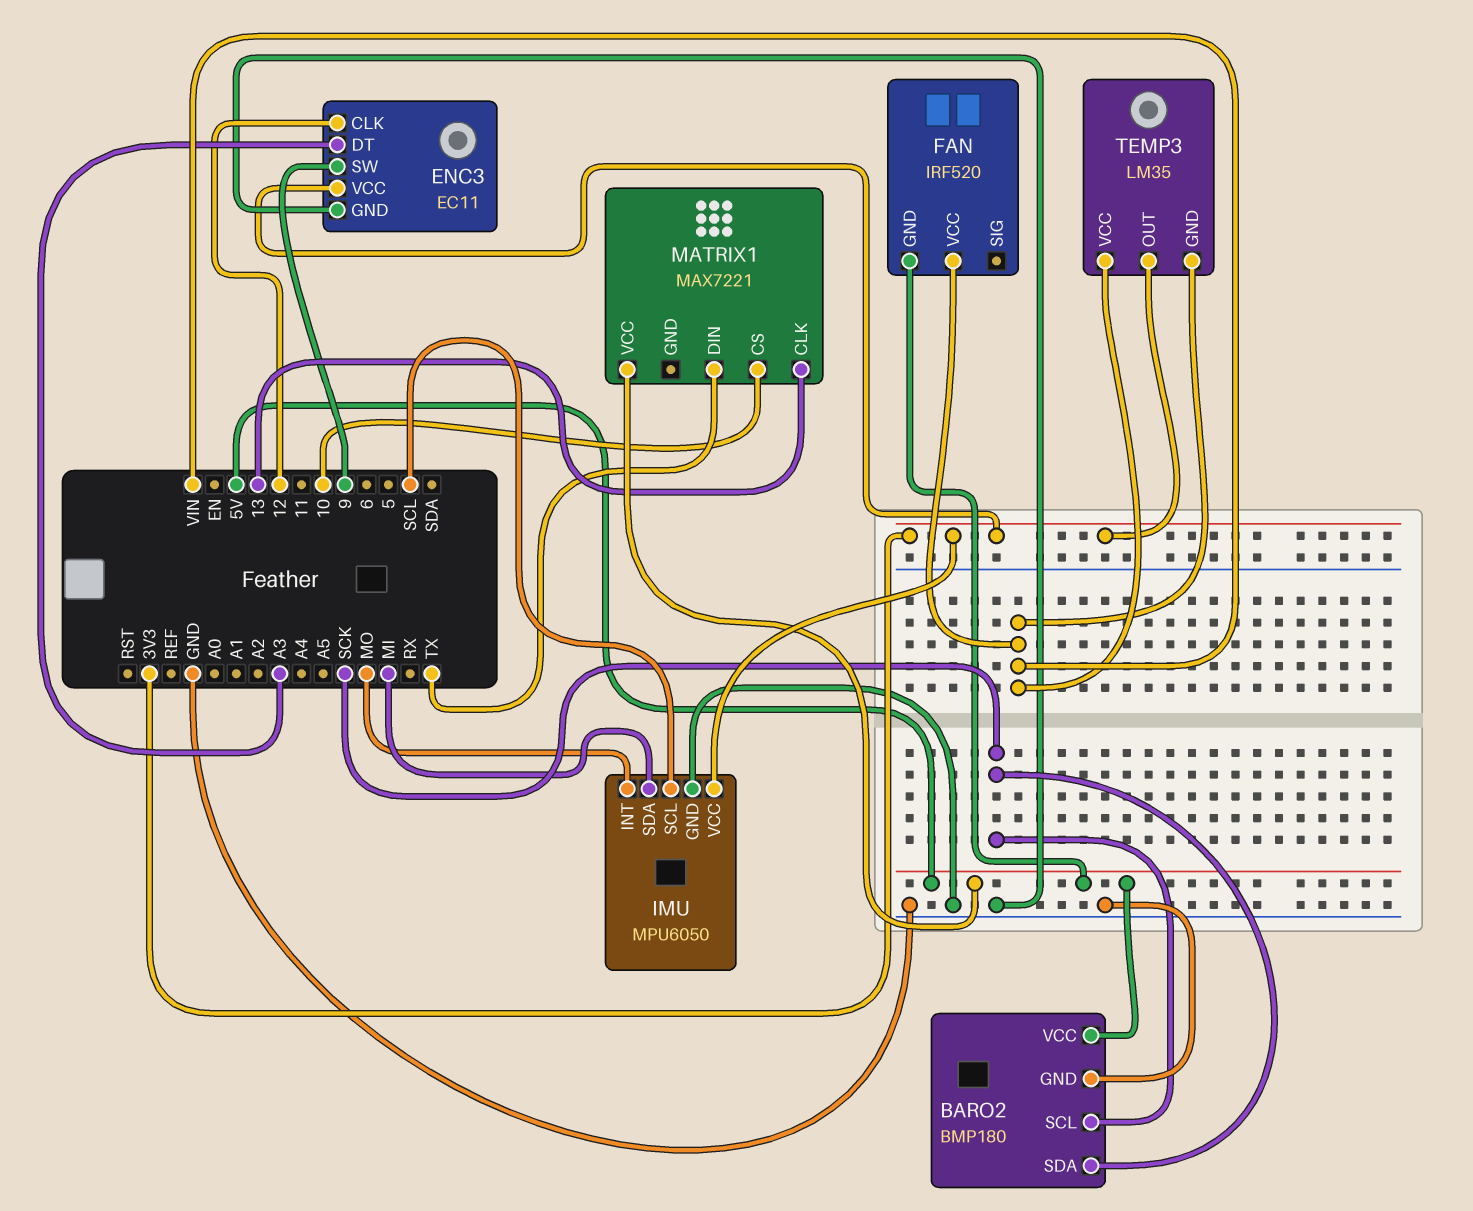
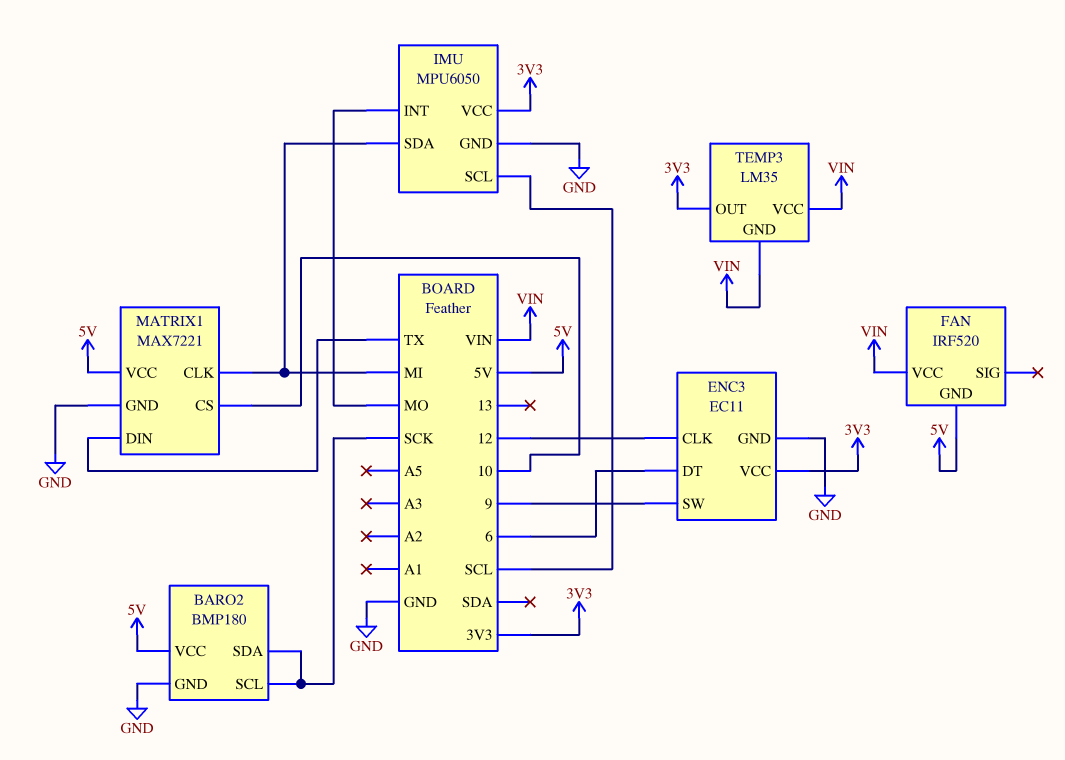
ENC3 pin DT: A3 -> 6
MATRIX1 pin CLK: 13 -> MI
MATRIX1 pin GND: none -> GND

